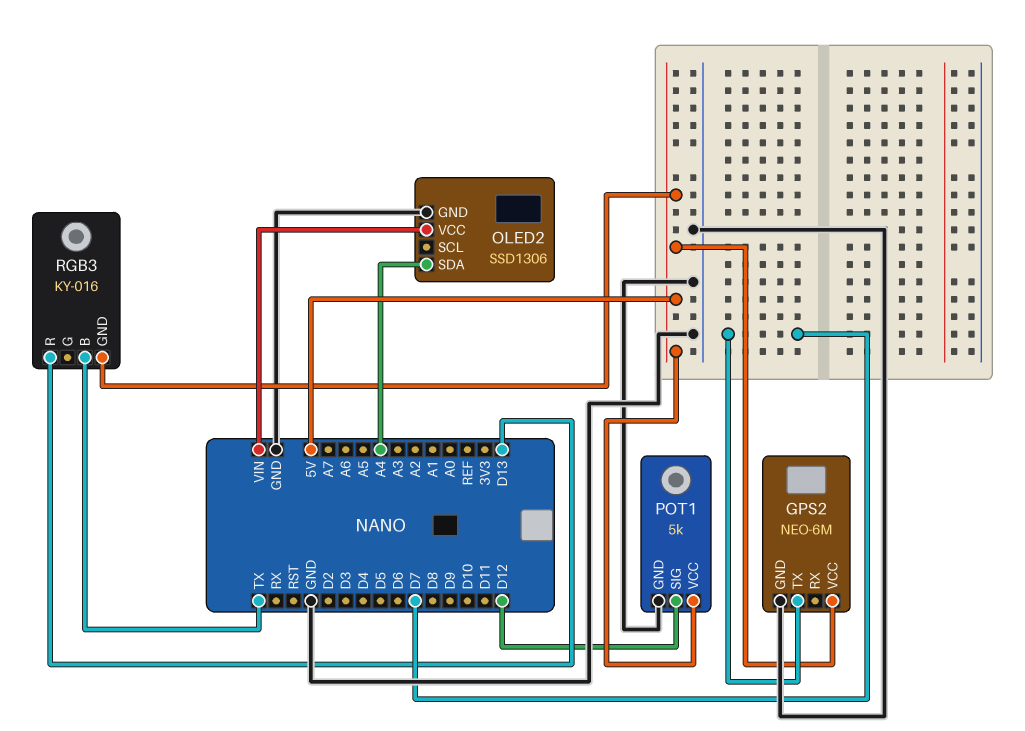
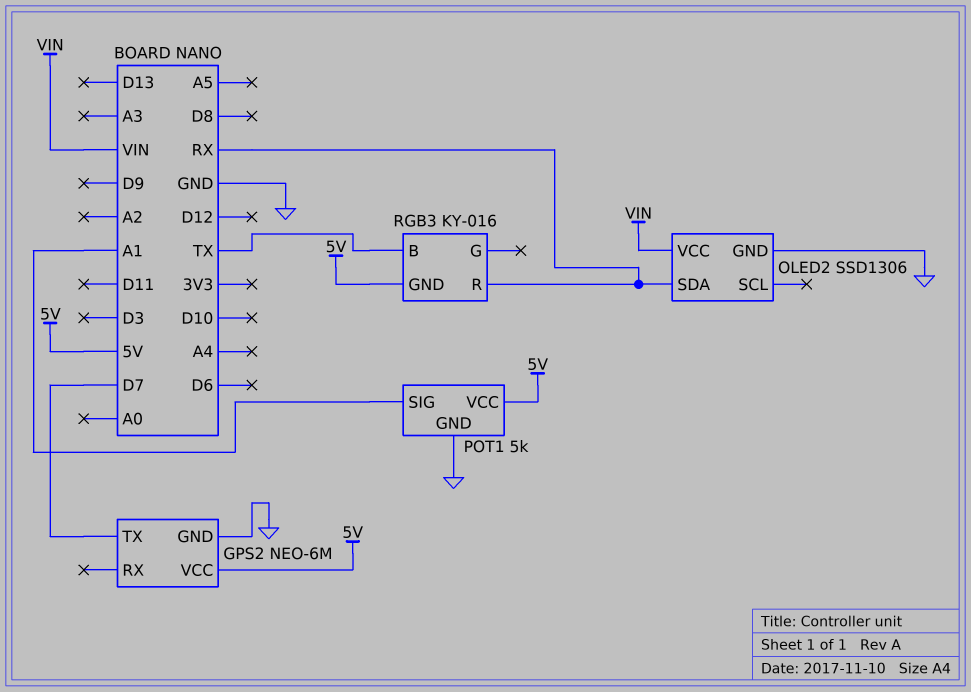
OLED2 pin SDA: A4 -> RX
POT1 pin SIG: D12 -> A1
RGB3 pin R: D13 -> RX

